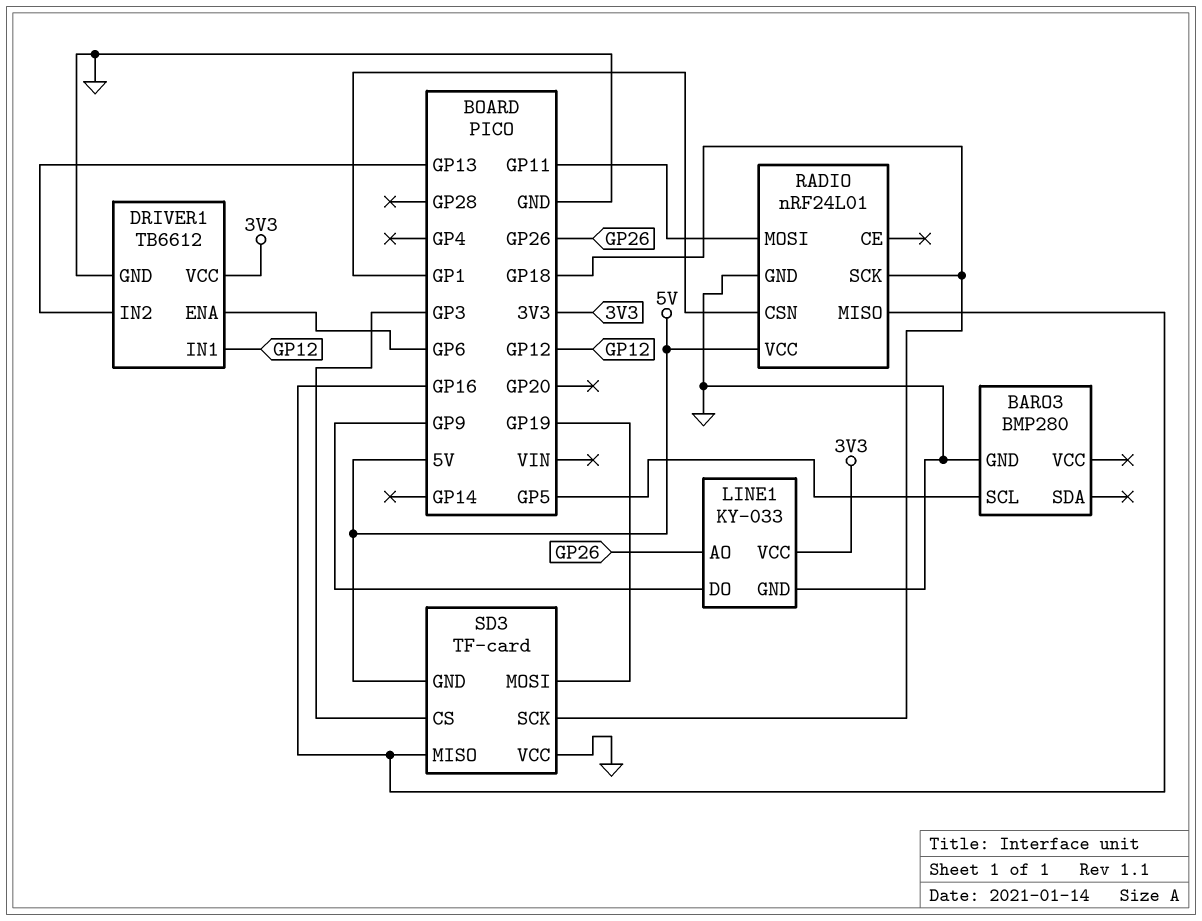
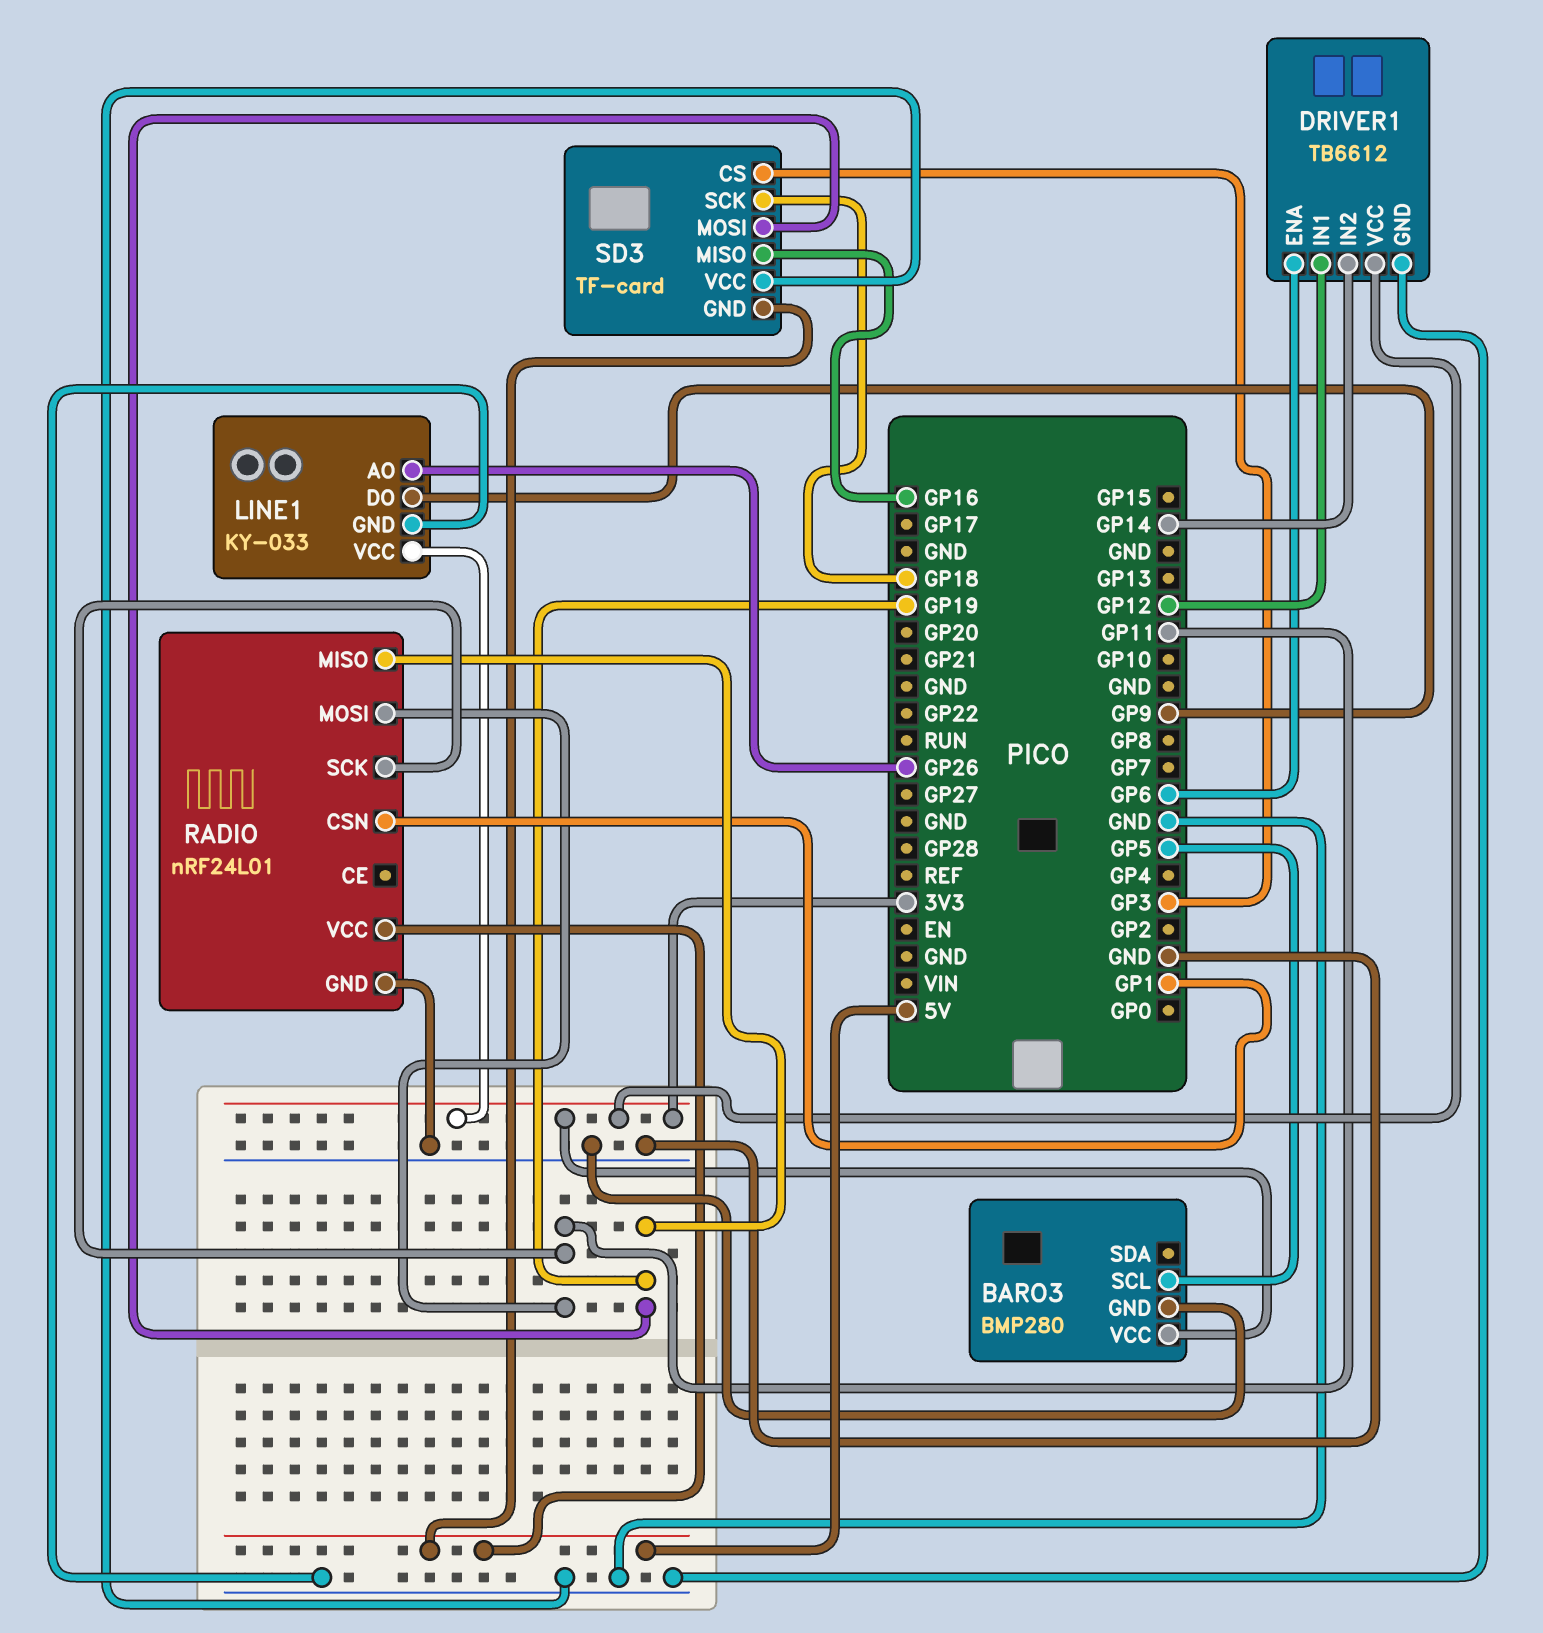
BARO3 pin VCC: none -> 3V3
DRIVER1 pin IN2: GP13 -> GP14
RADIO pin MISO: GP16 -> GP19
RADIO pin SCK: GP18 -> GP11

